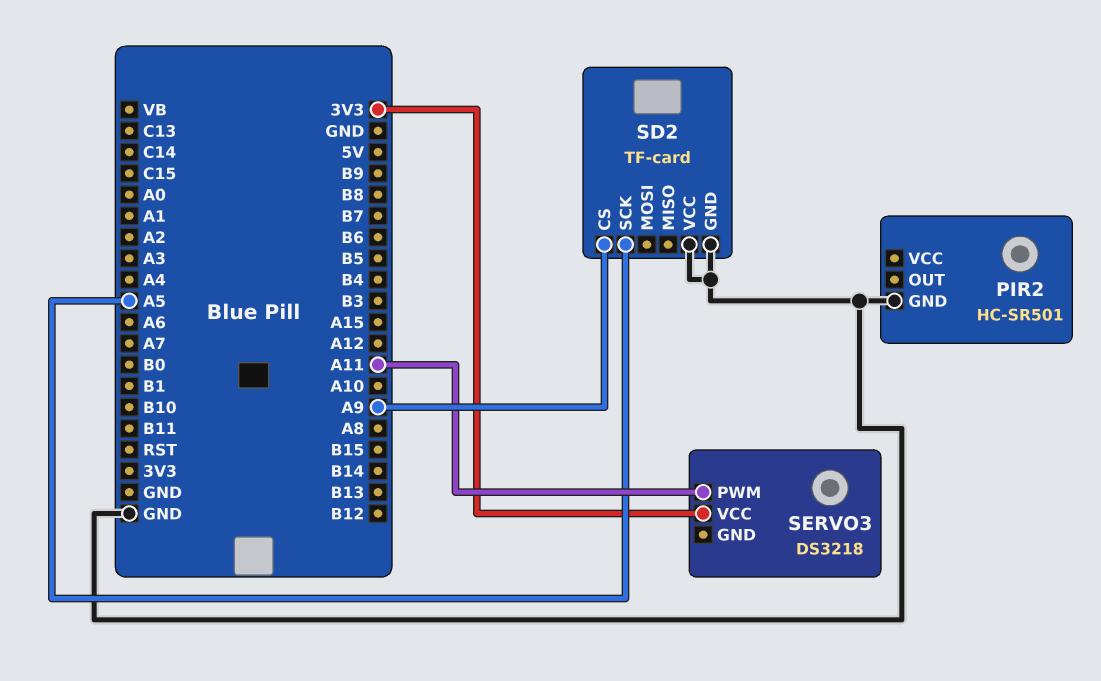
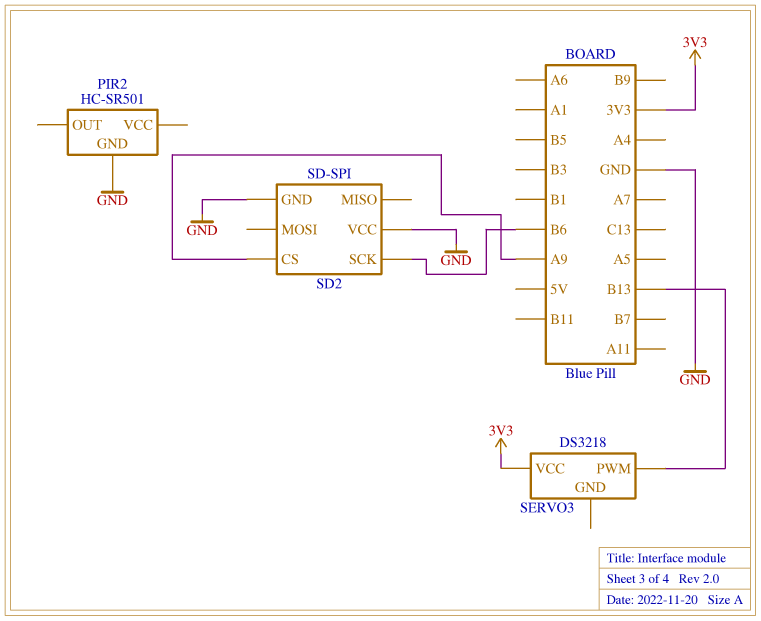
SD2: TF-card -> SD-SPI
SD2 pin SCK: A5 -> B6
SERVO3 pin PWM: A11 -> B13

